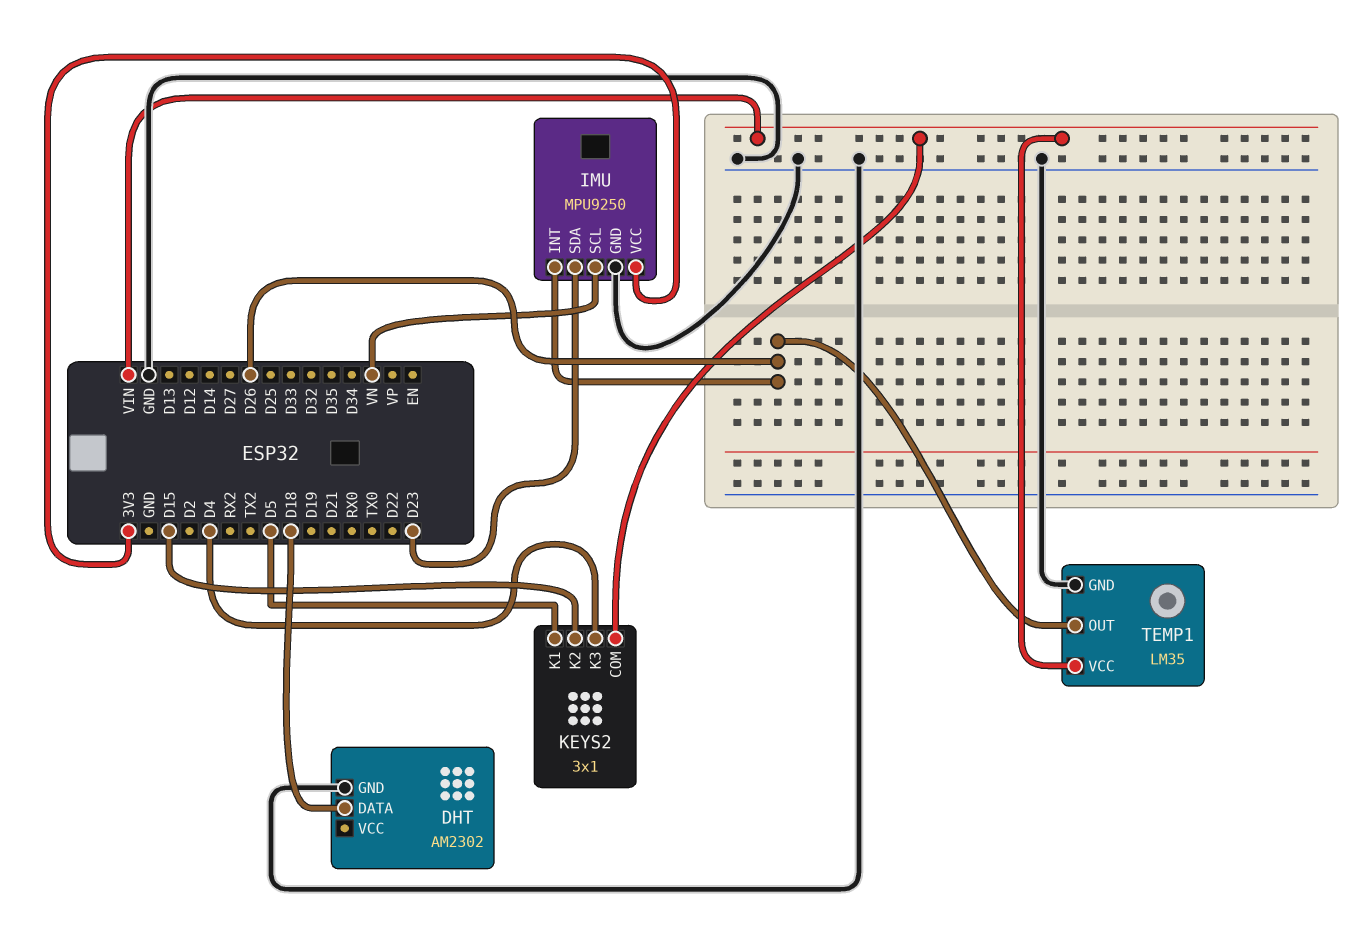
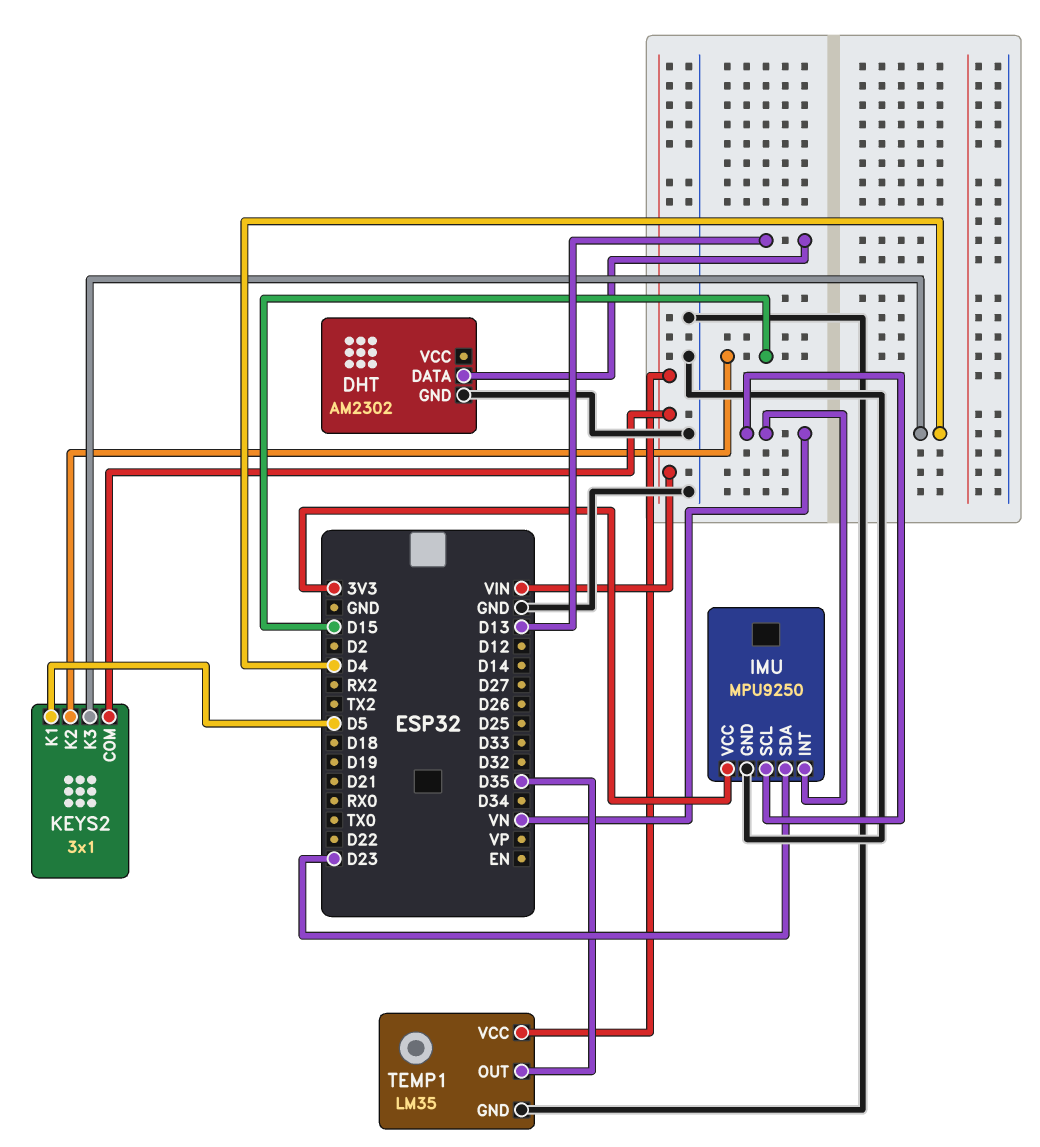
DHT pin DATA: D18 -> D13
IMU pin INT: D26 -> VN
TEMP1 pin OUT: D26 -> D35

